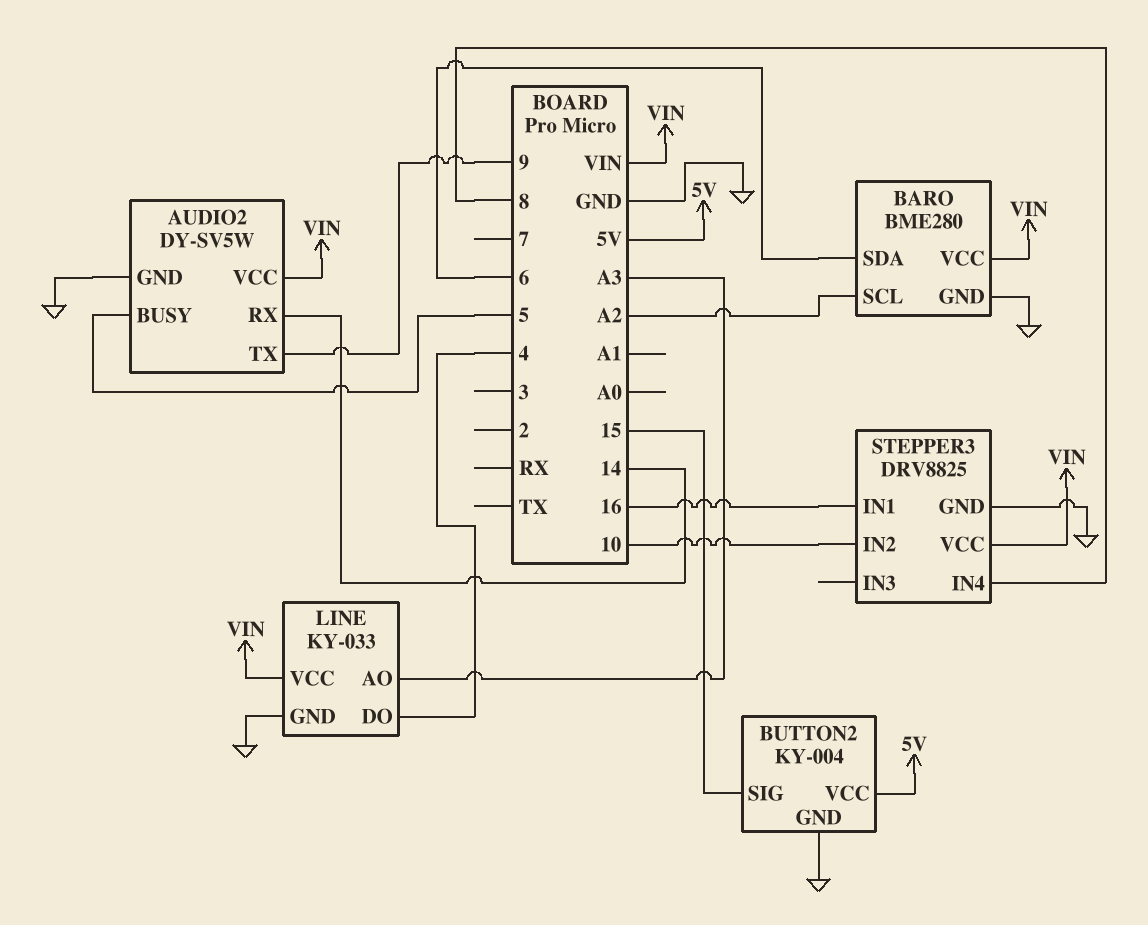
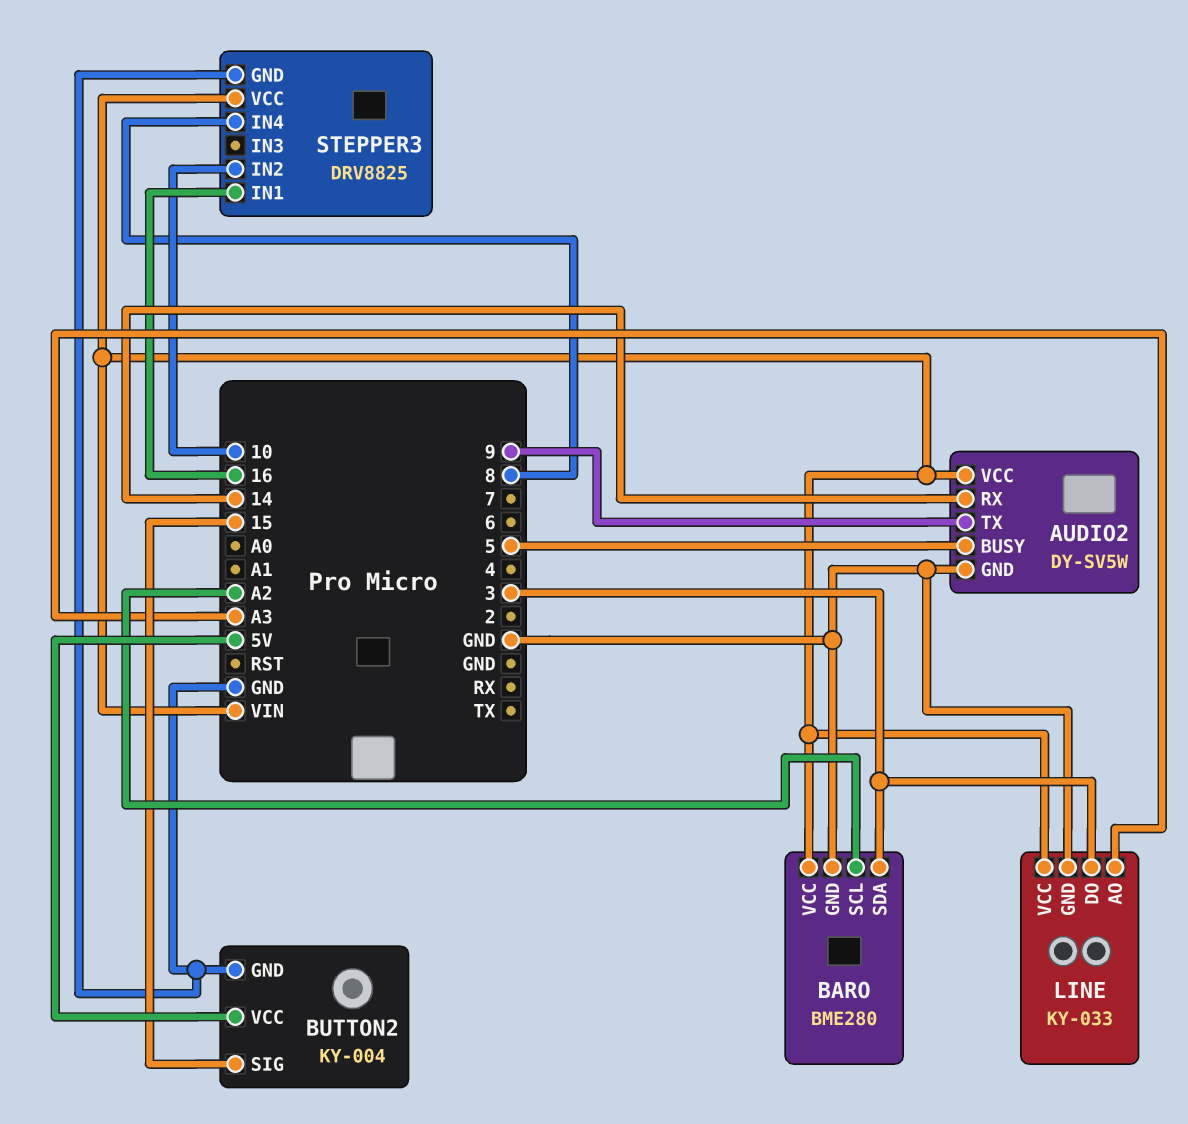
BARO pin SDA: 6 -> 3
LINE pin DO: 4 -> 3

